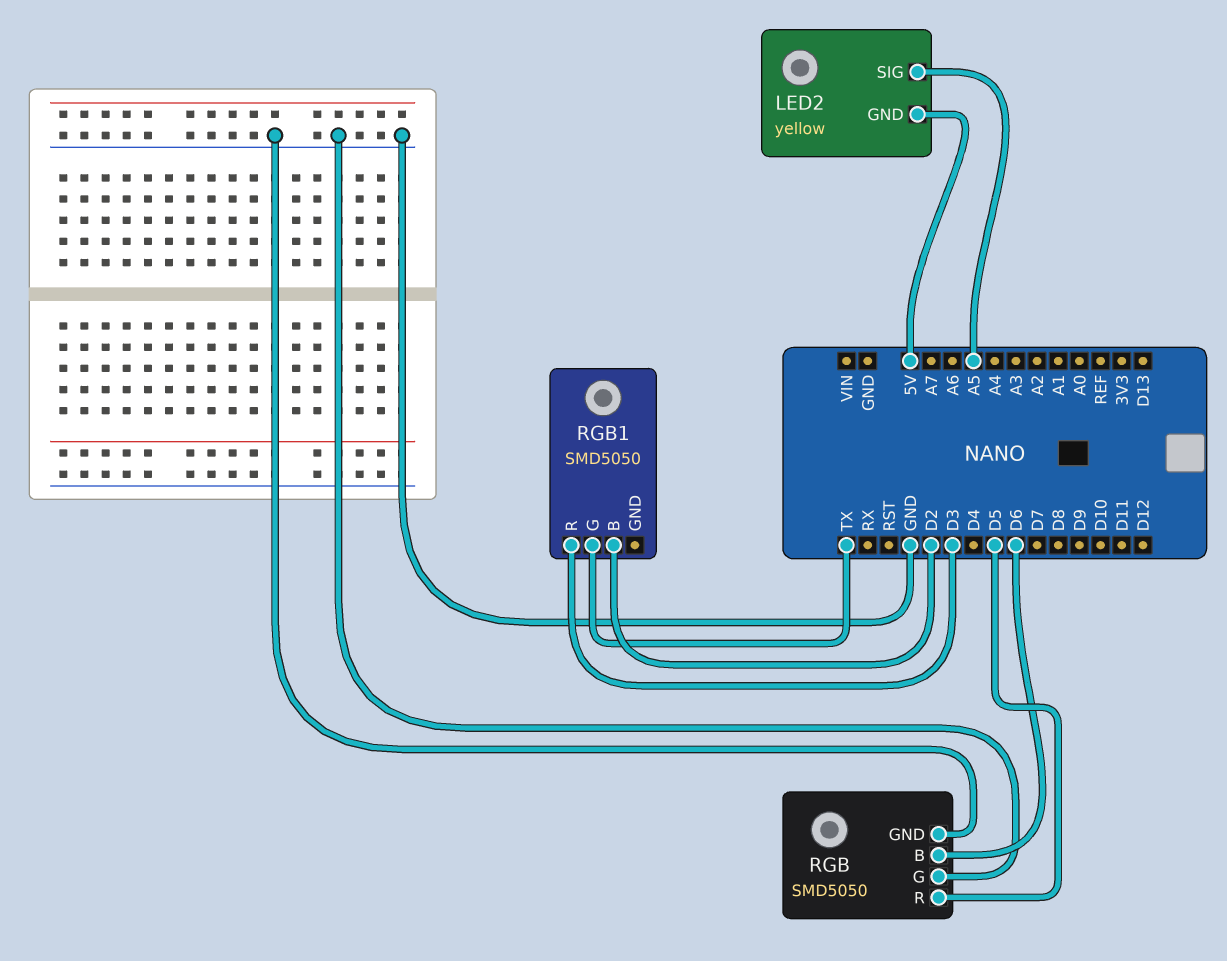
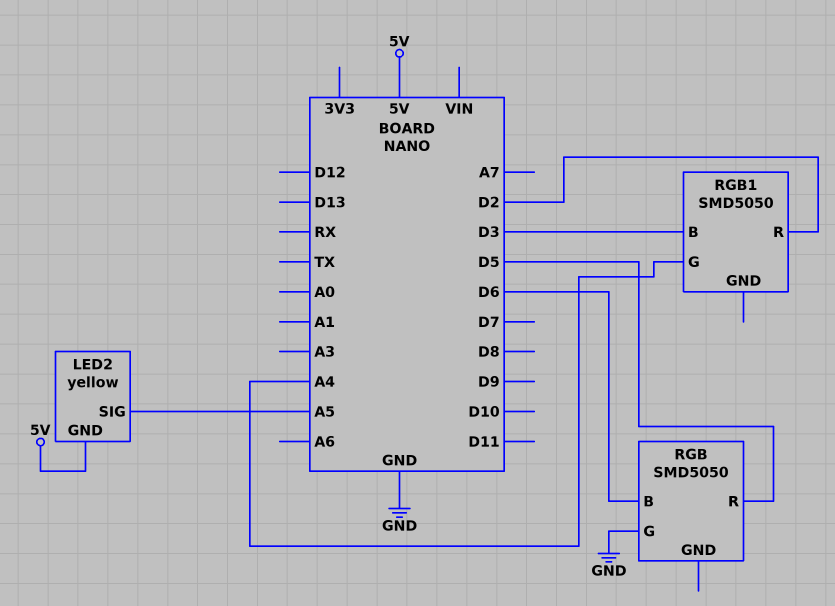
RGB pin GND: GND -> none
RGB1 pin B: D2 -> D3
RGB1 pin G: TX -> A4
RGB1 pin R: D3 -> D2

